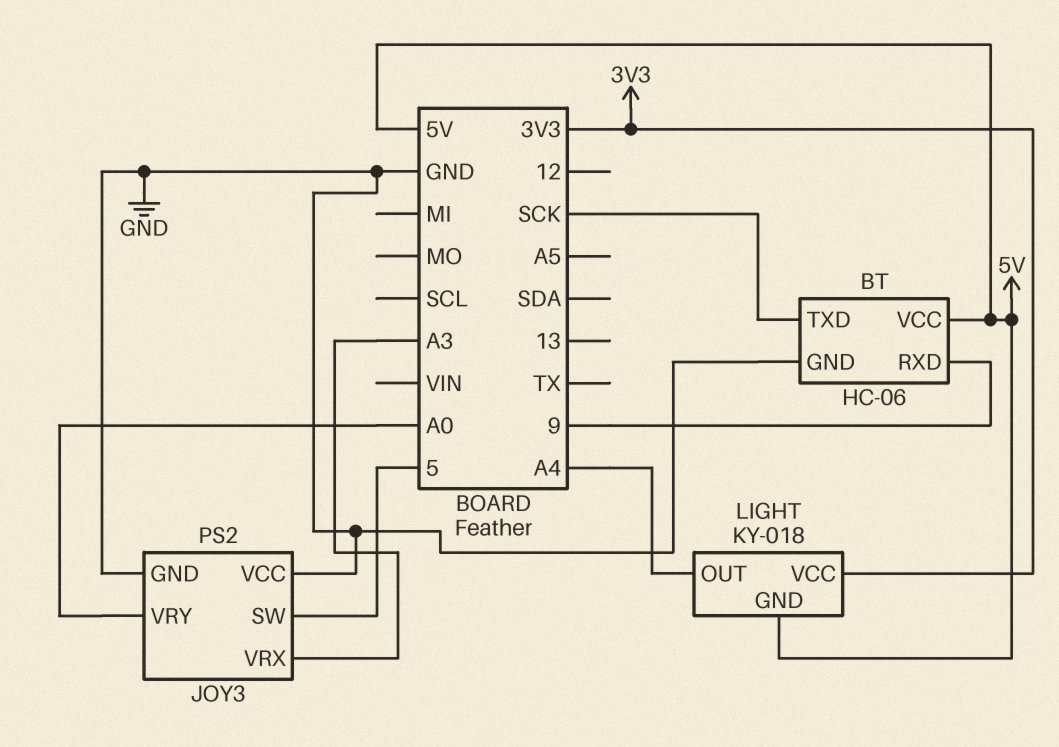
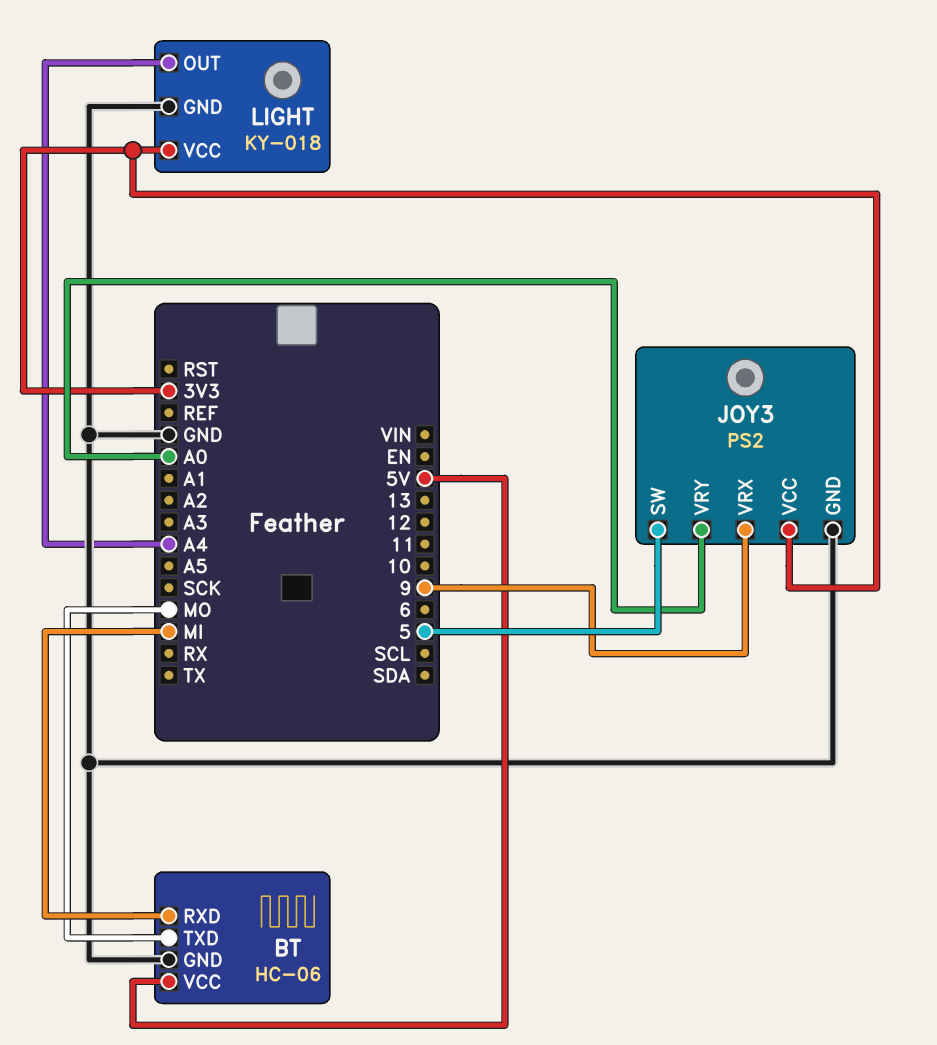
BT pin RXD: 9 -> MI
BT pin TXD: SCK -> MO
JOY3 pin VCC: GND -> 3V3
JOY3 pin VRX: A3 -> 9
LIGHT pin GND: 5V -> GND

